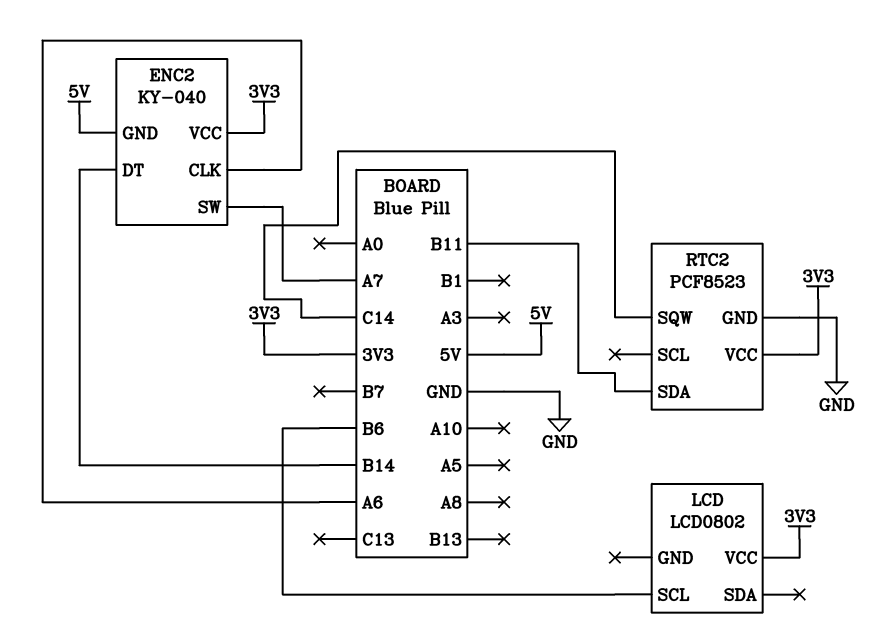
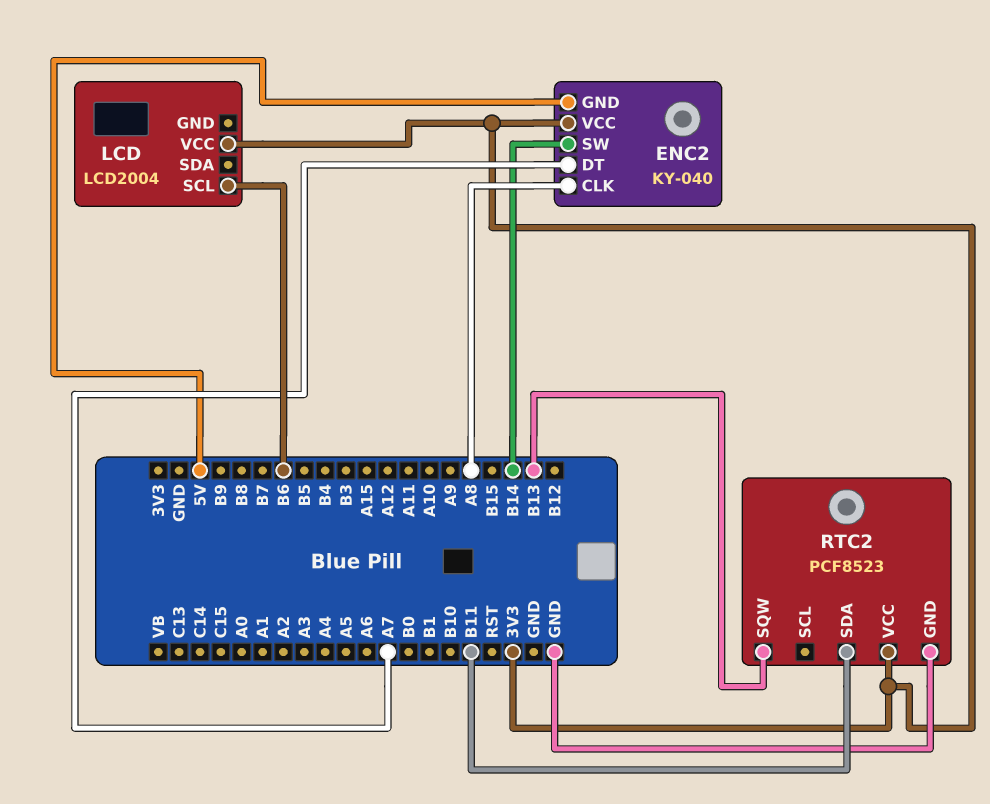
ENC2 pin CLK: A6 -> A8
ENC2 pin DT: B14 -> A7
ENC2 pin SW: A7 -> B14
LCD: LCD0802 -> LCD2004
RTC2 pin SQW: C14 -> B13

